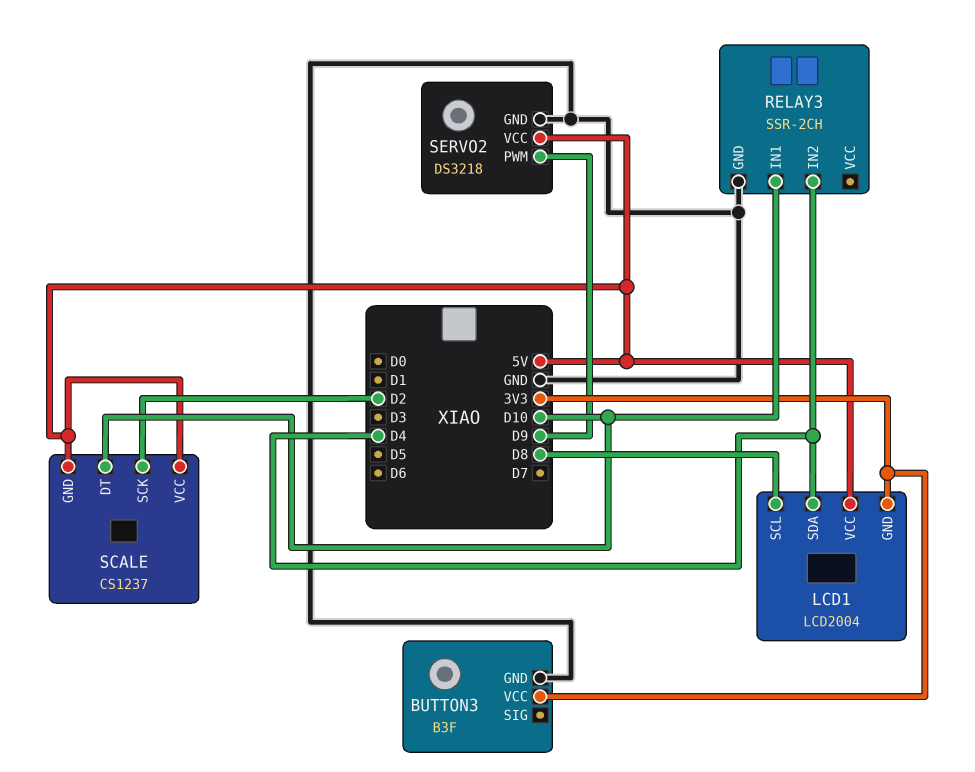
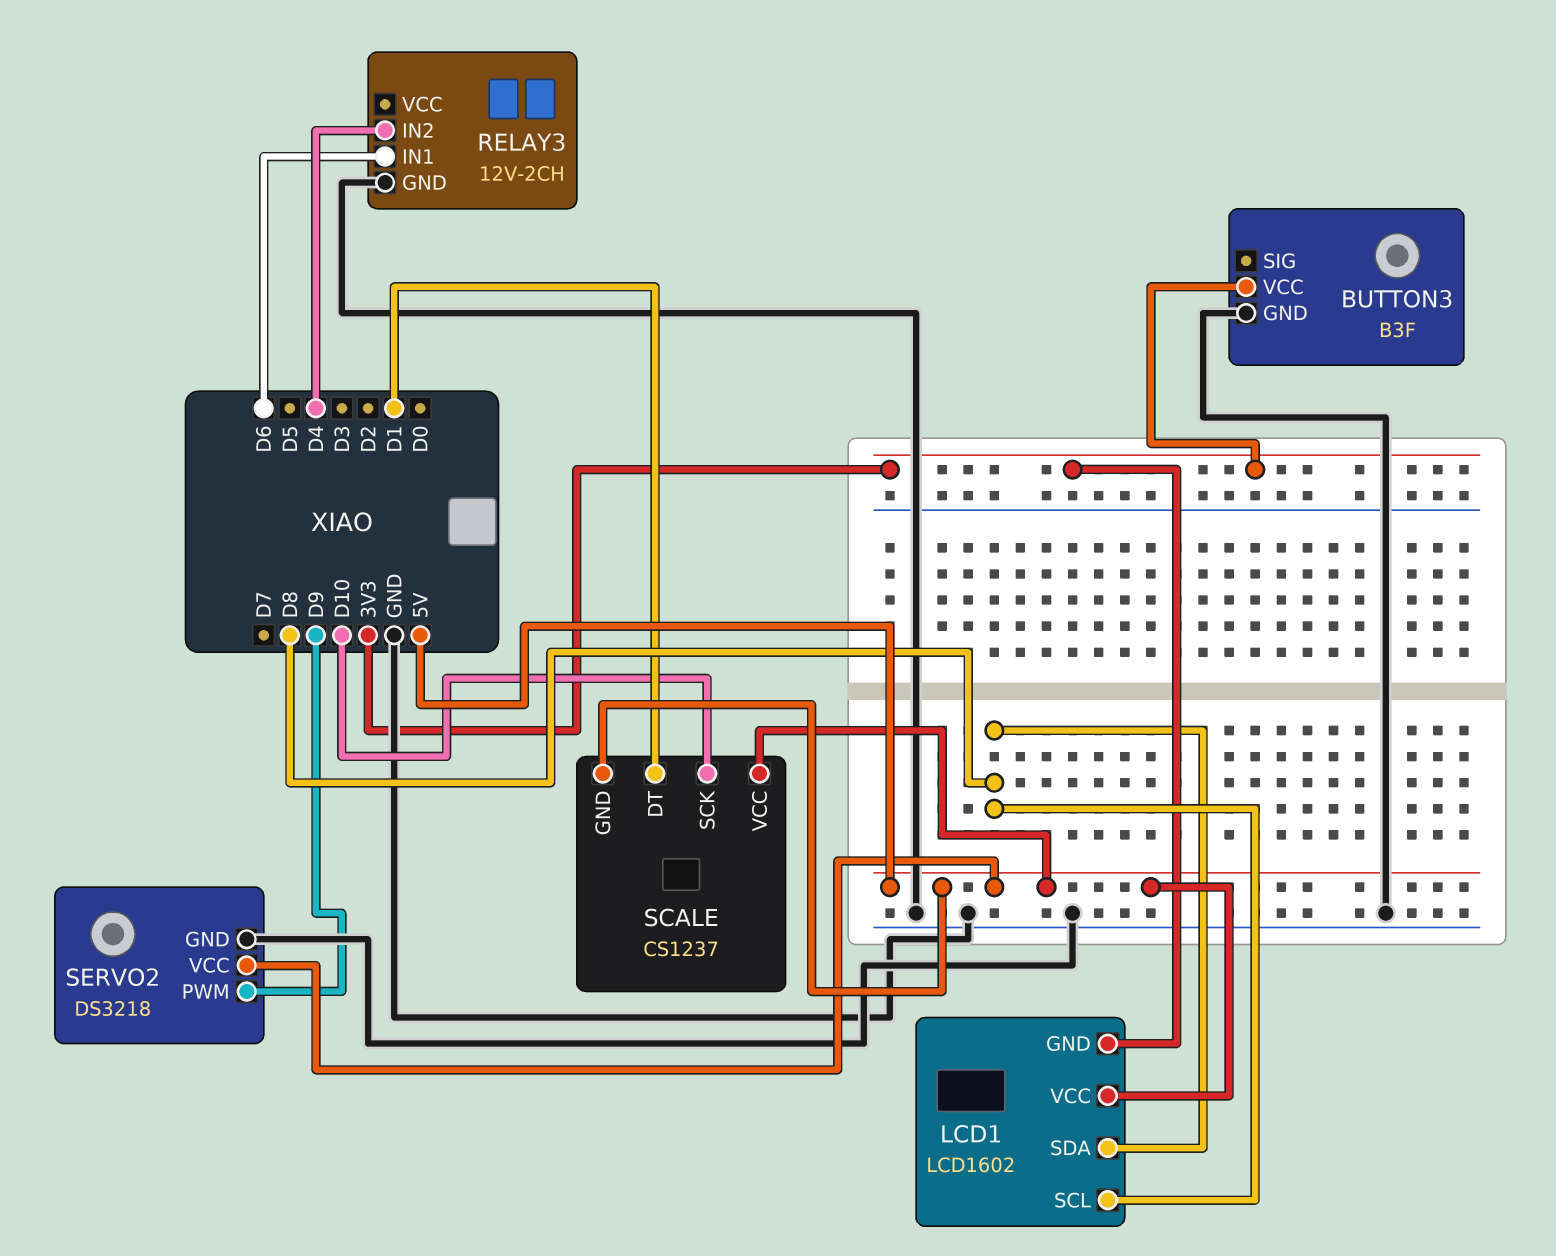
LCD1: LCD2004 -> LCD1602
LCD1 pin SDA: D4 -> D8
RELAY3: SSR-2CH -> 12V-2CH
RELAY3 pin IN1: D10 -> D6
SCALE pin DT: D10 -> D1
SCALE pin SCK: D2 -> D10

